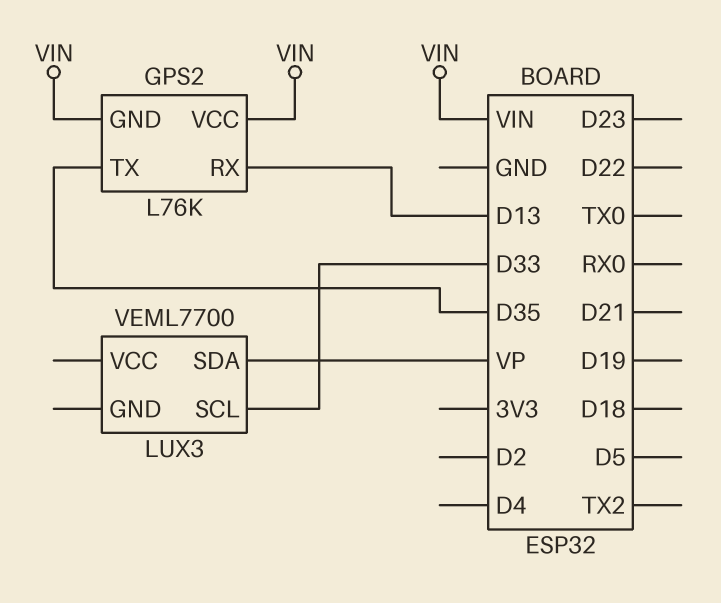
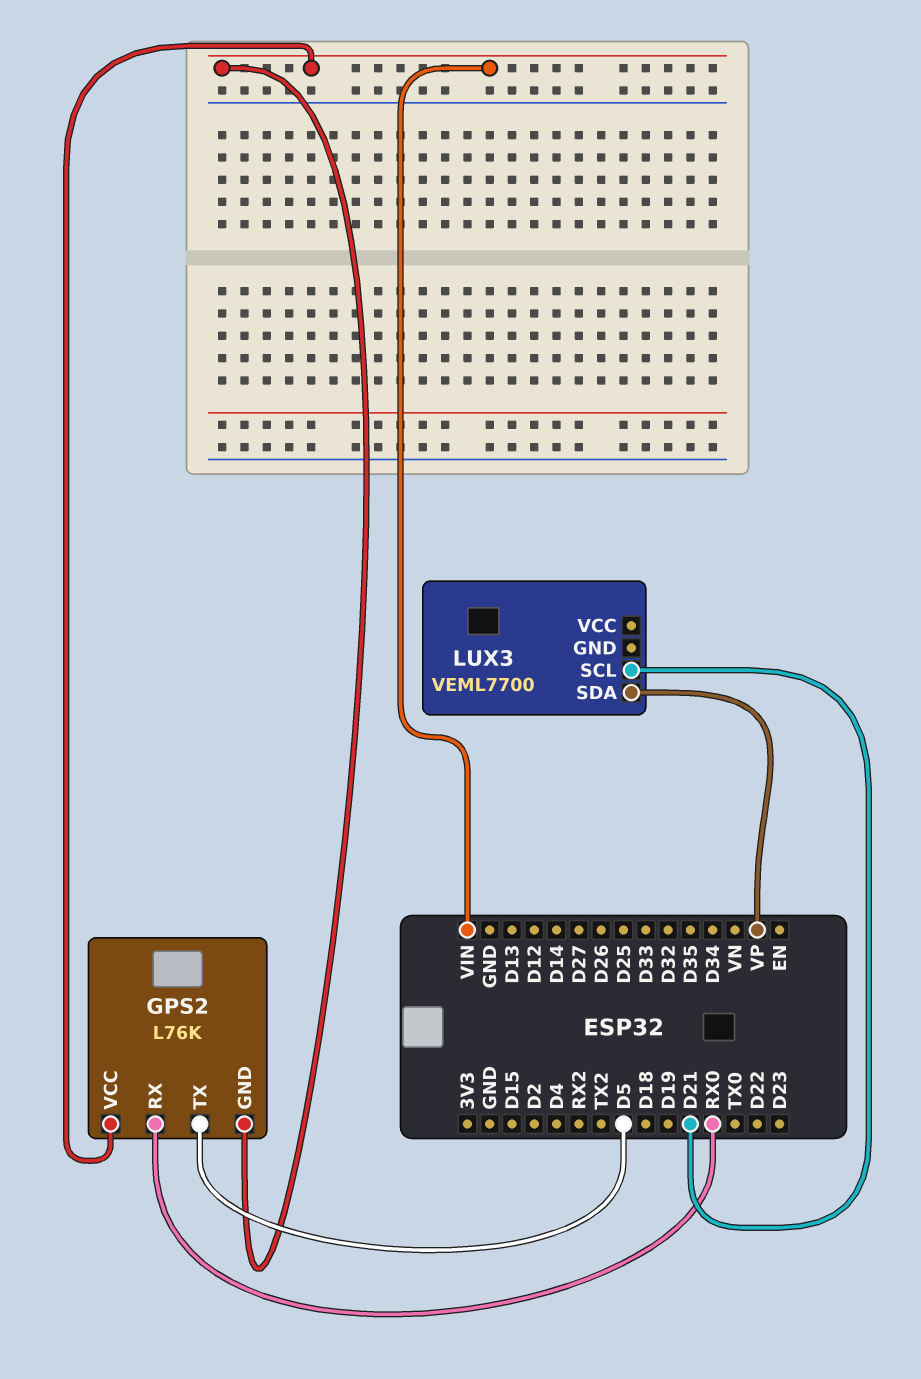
GPS2 pin RX: D13 -> RX0
GPS2 pin TX: D35 -> D5
LUX3 pin SCL: D33 -> D21

